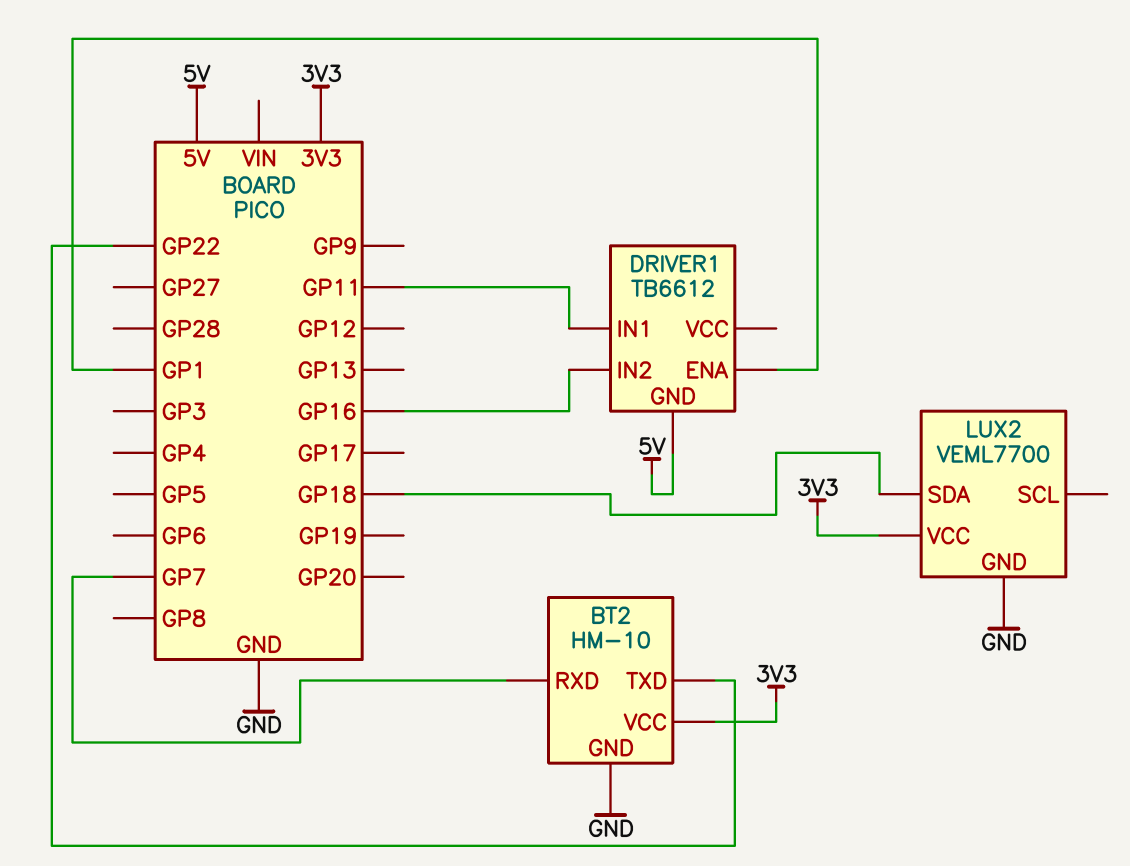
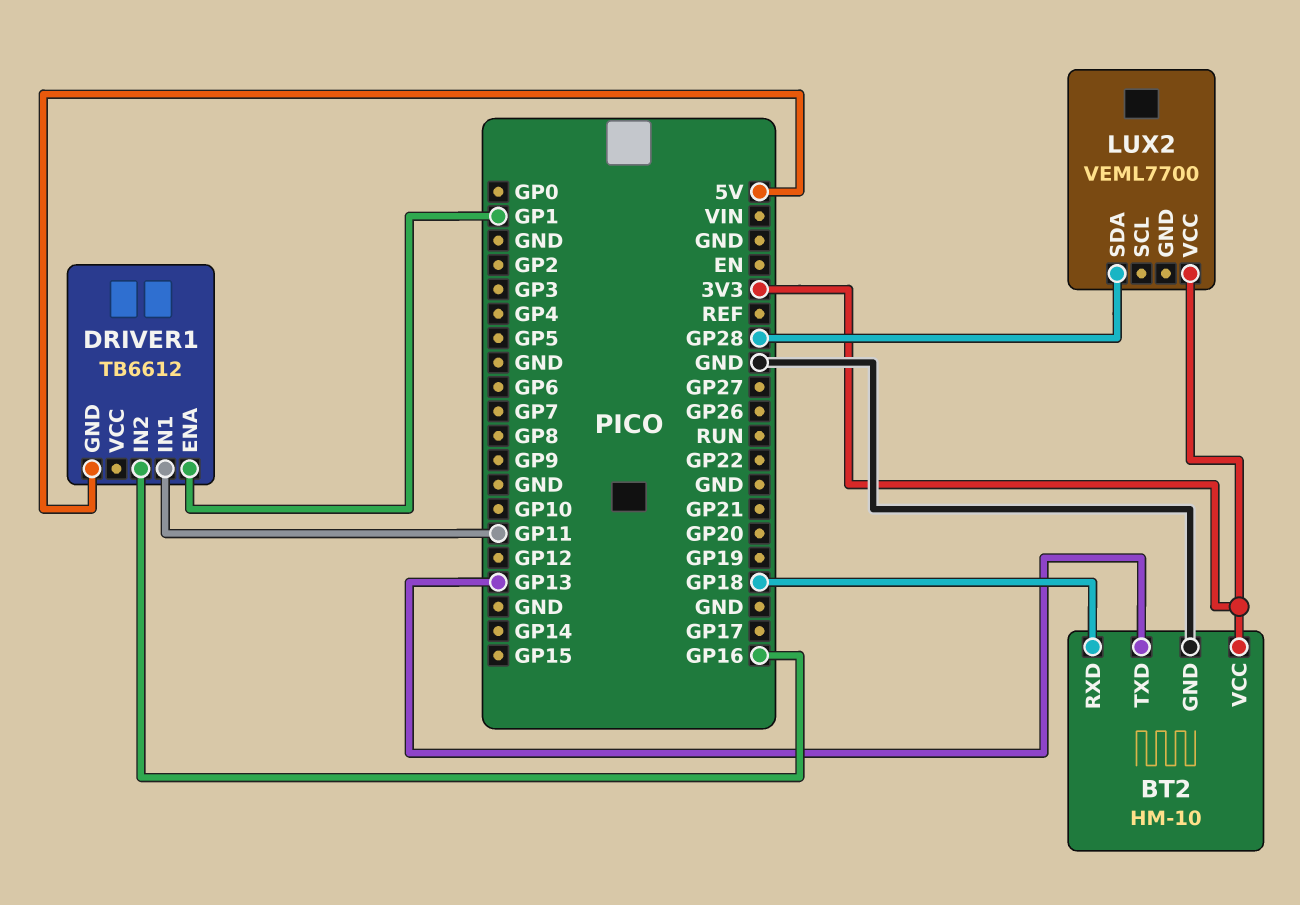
BT2 pin RXD: GP7 -> GP18
BT2 pin TXD: GP22 -> GP13
LUX2 pin GND: GND -> none
LUX2 pin SDA: GP18 -> GP28

